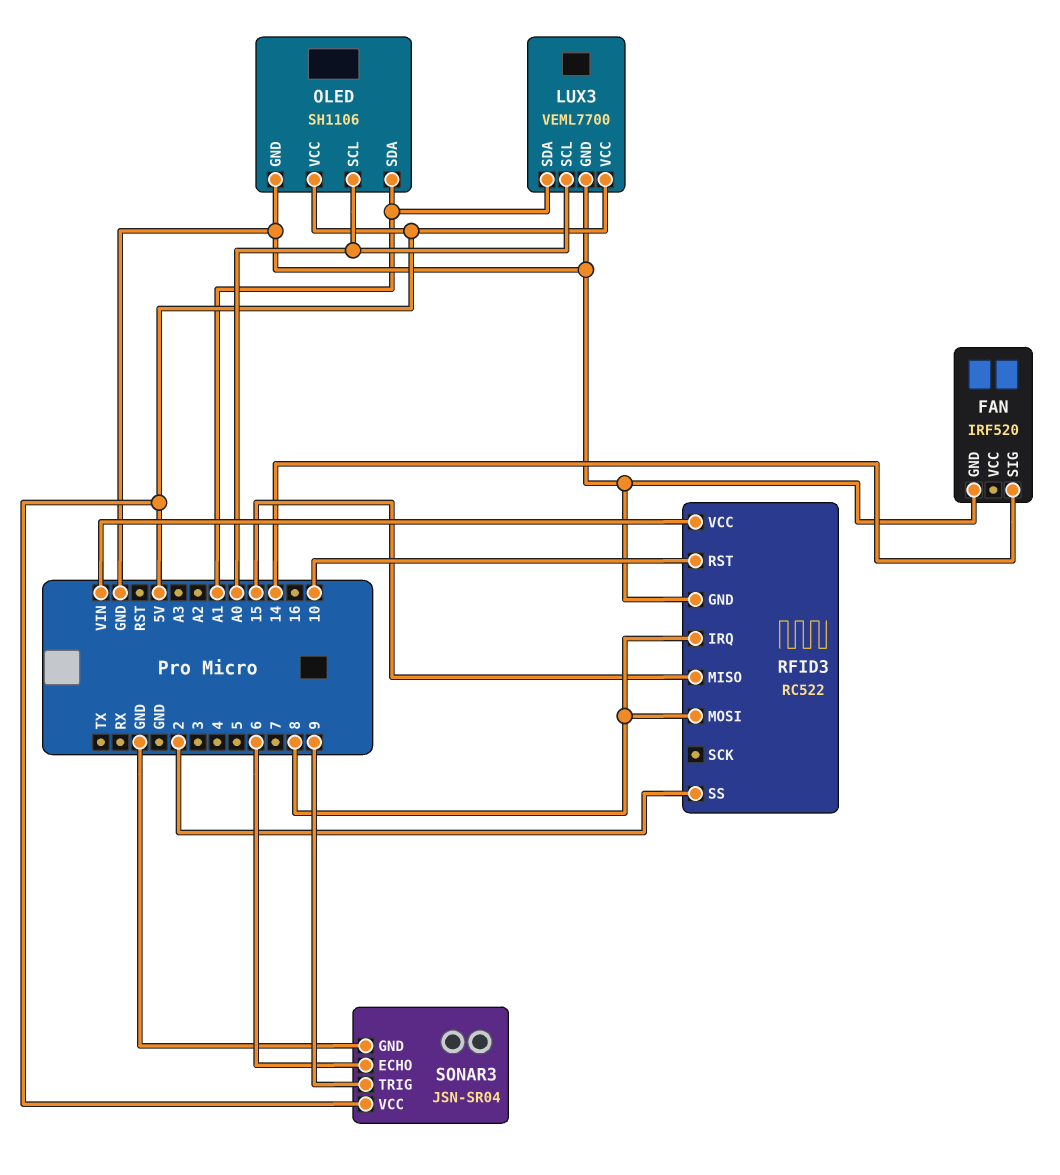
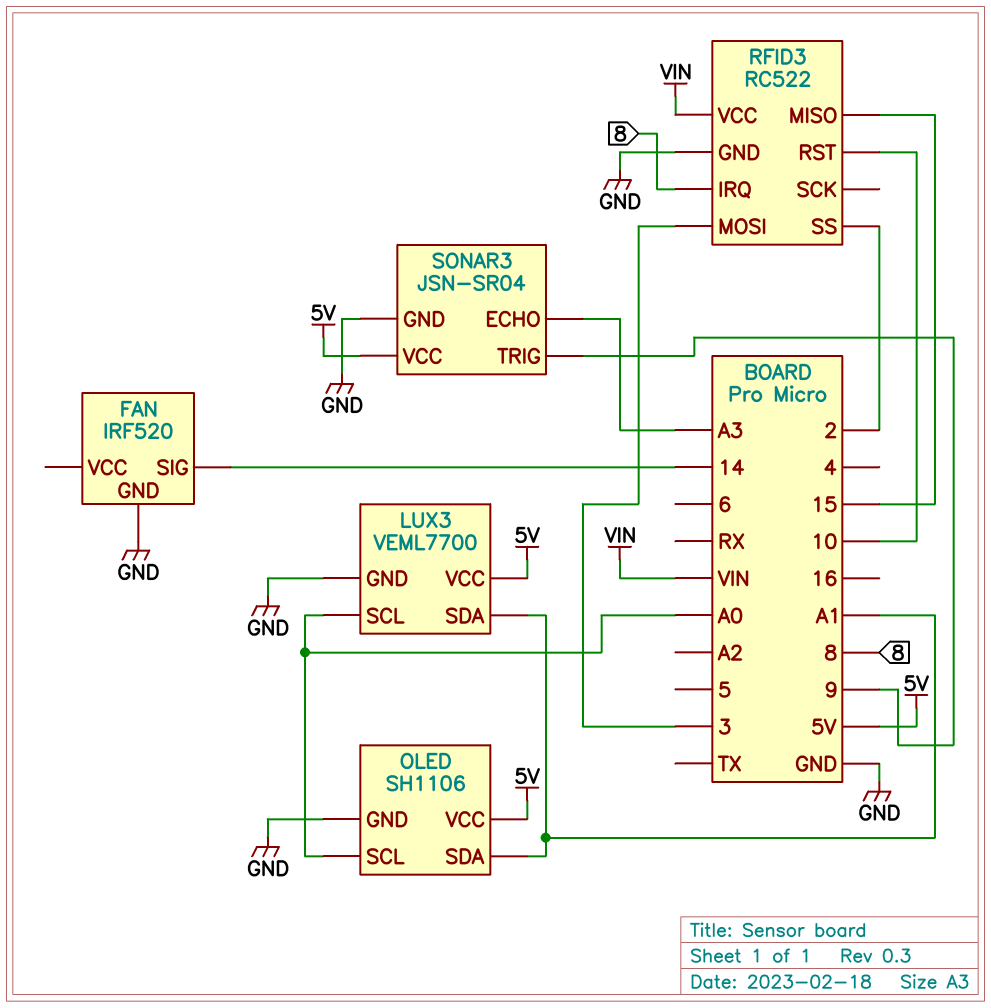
RFID3 pin MOSI: 8 -> 3
SONAR3 pin ECHO: 6 -> A3

